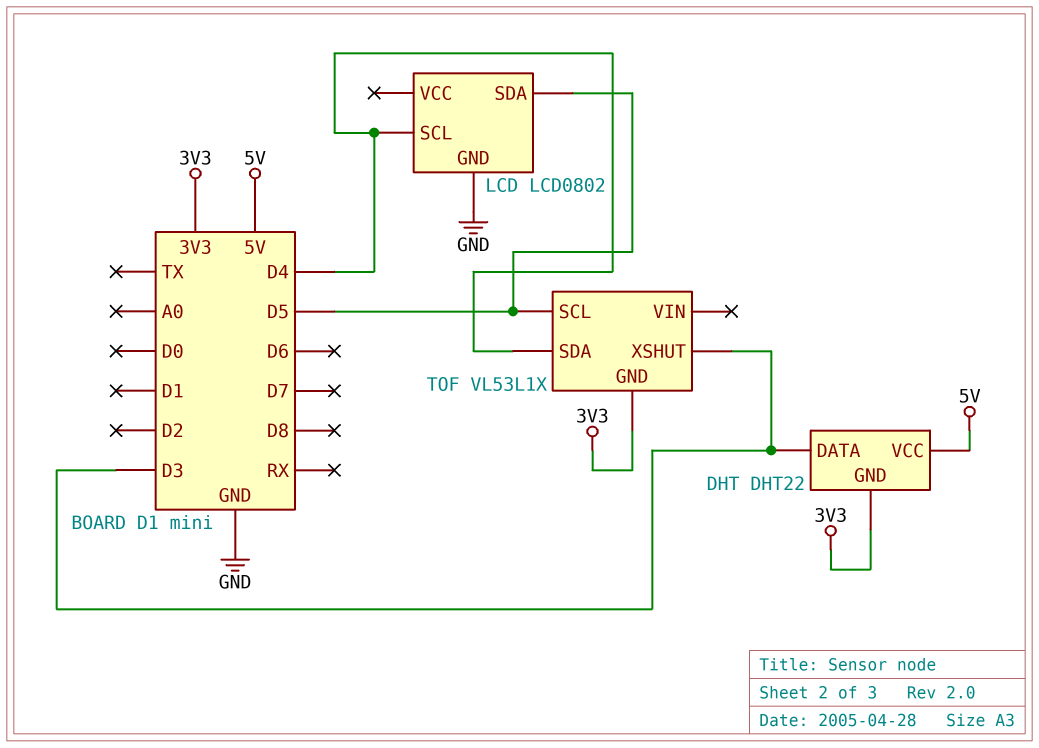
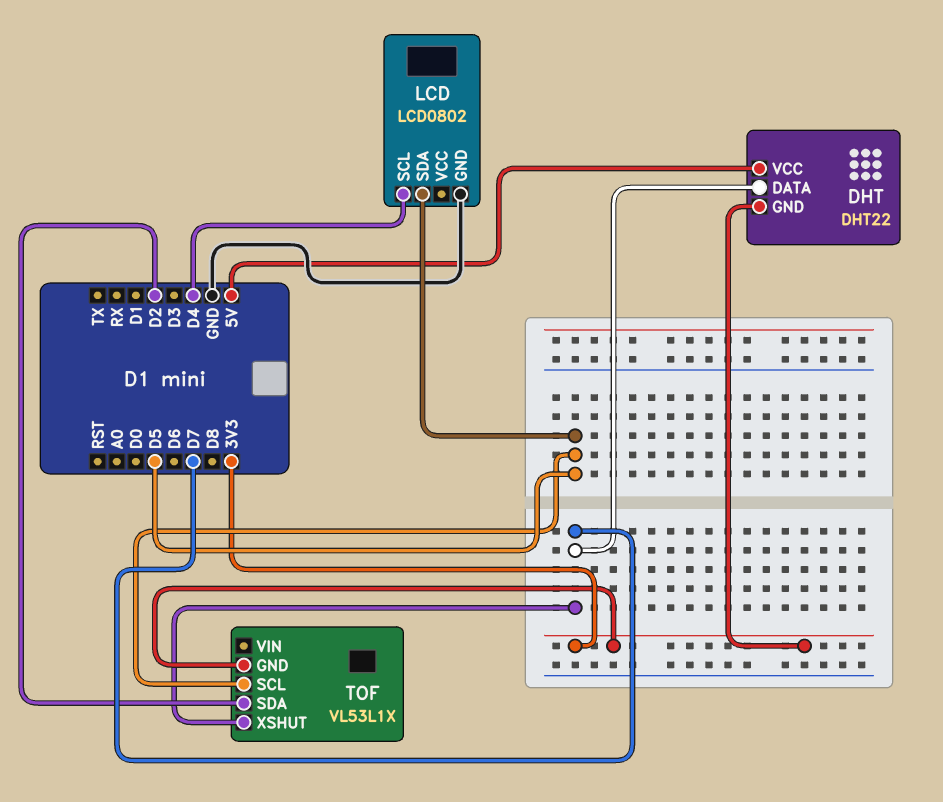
DHT pin DATA: D3 -> D7
TOF pin SDA: D4 -> D2
TOF pin XSHUT: D3 -> D7

